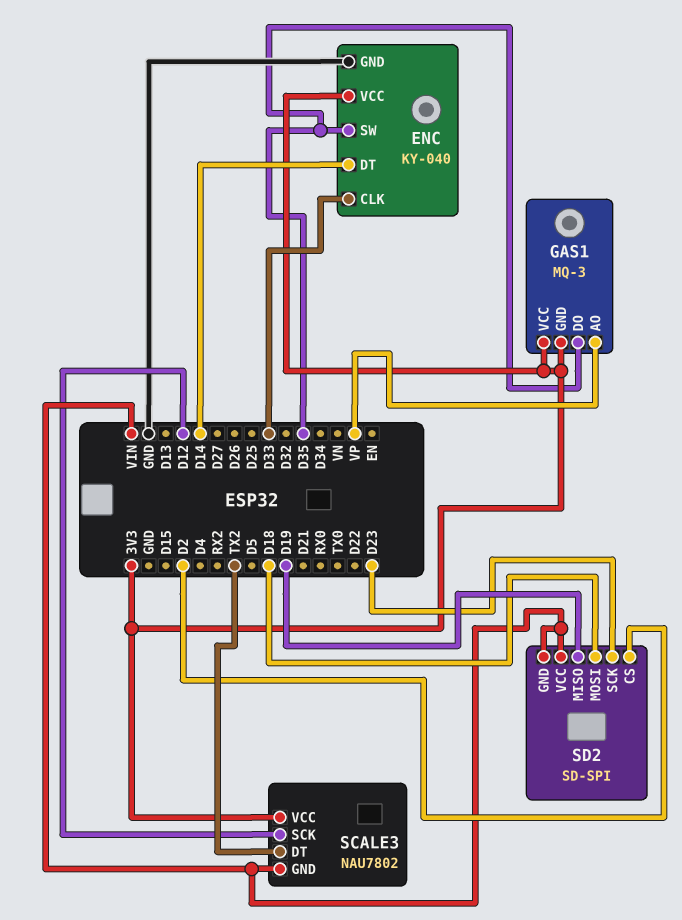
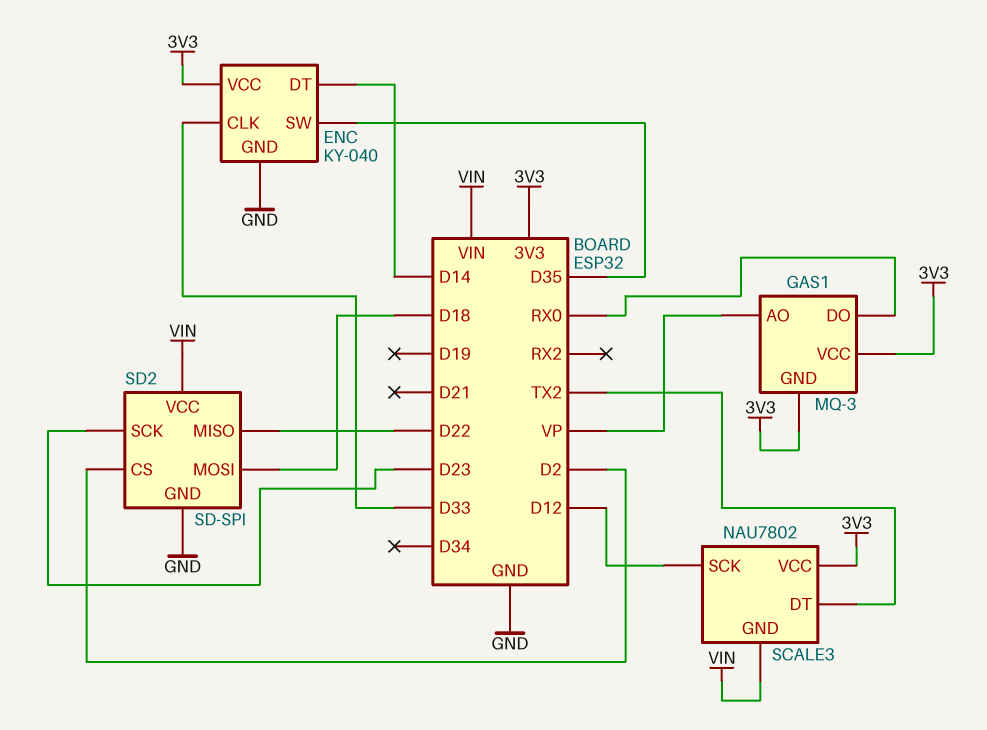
GAS1 pin DO: D35 -> RX0
SD2 pin GND: VIN -> GND
SD2 pin MISO: D19 -> D22

